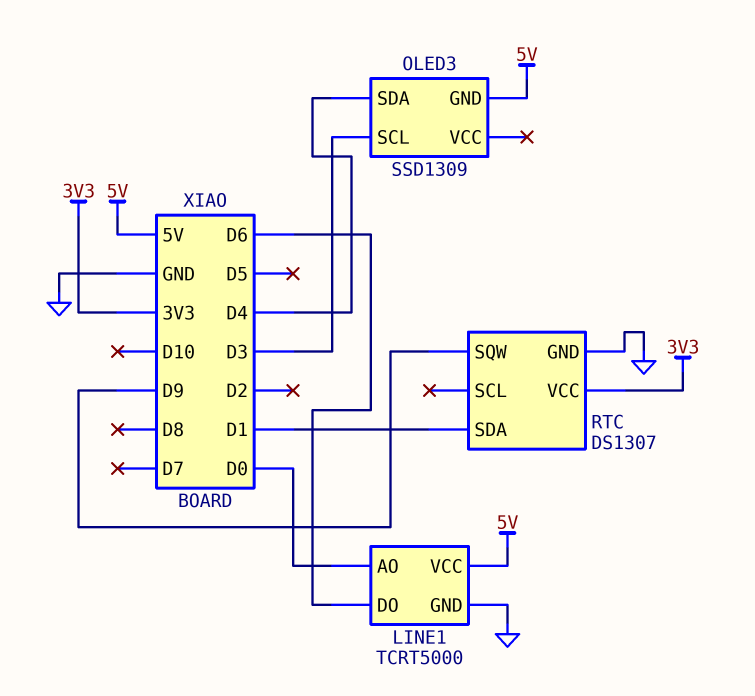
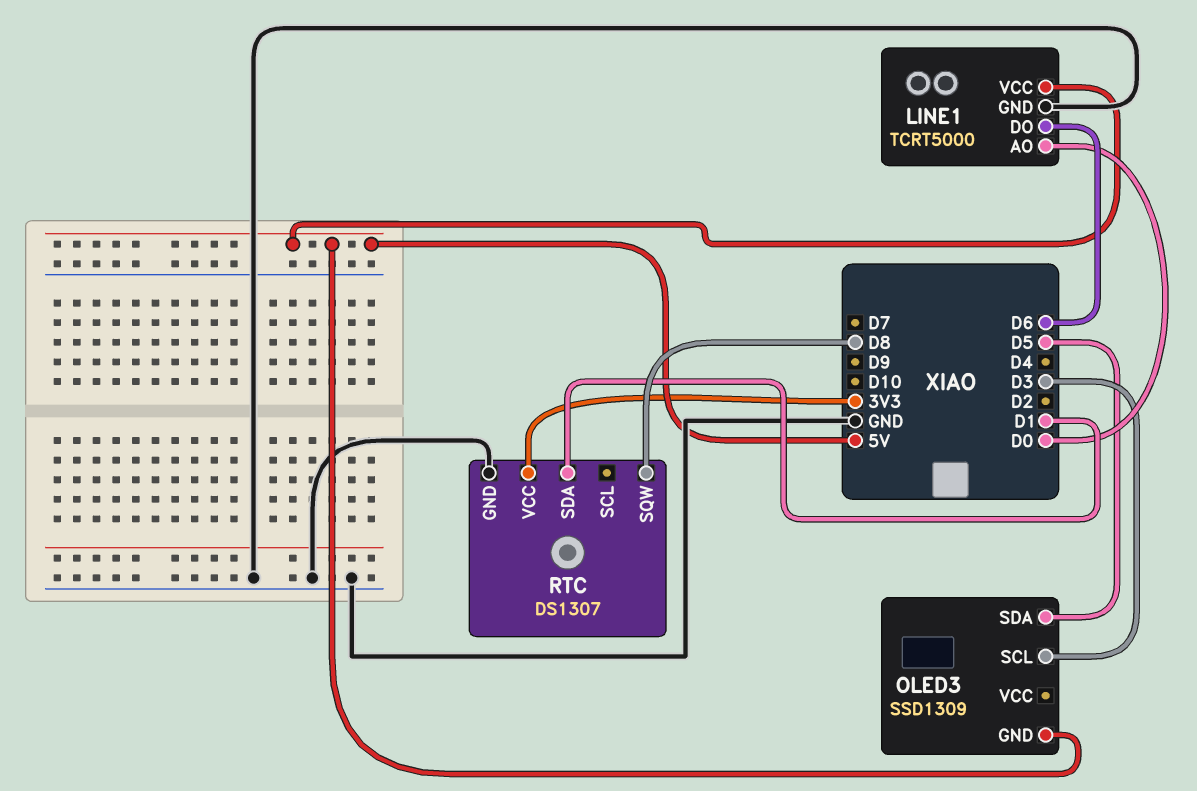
OLED3 pin SDA: D4 -> D5
RTC pin SQW: D9 -> D8

